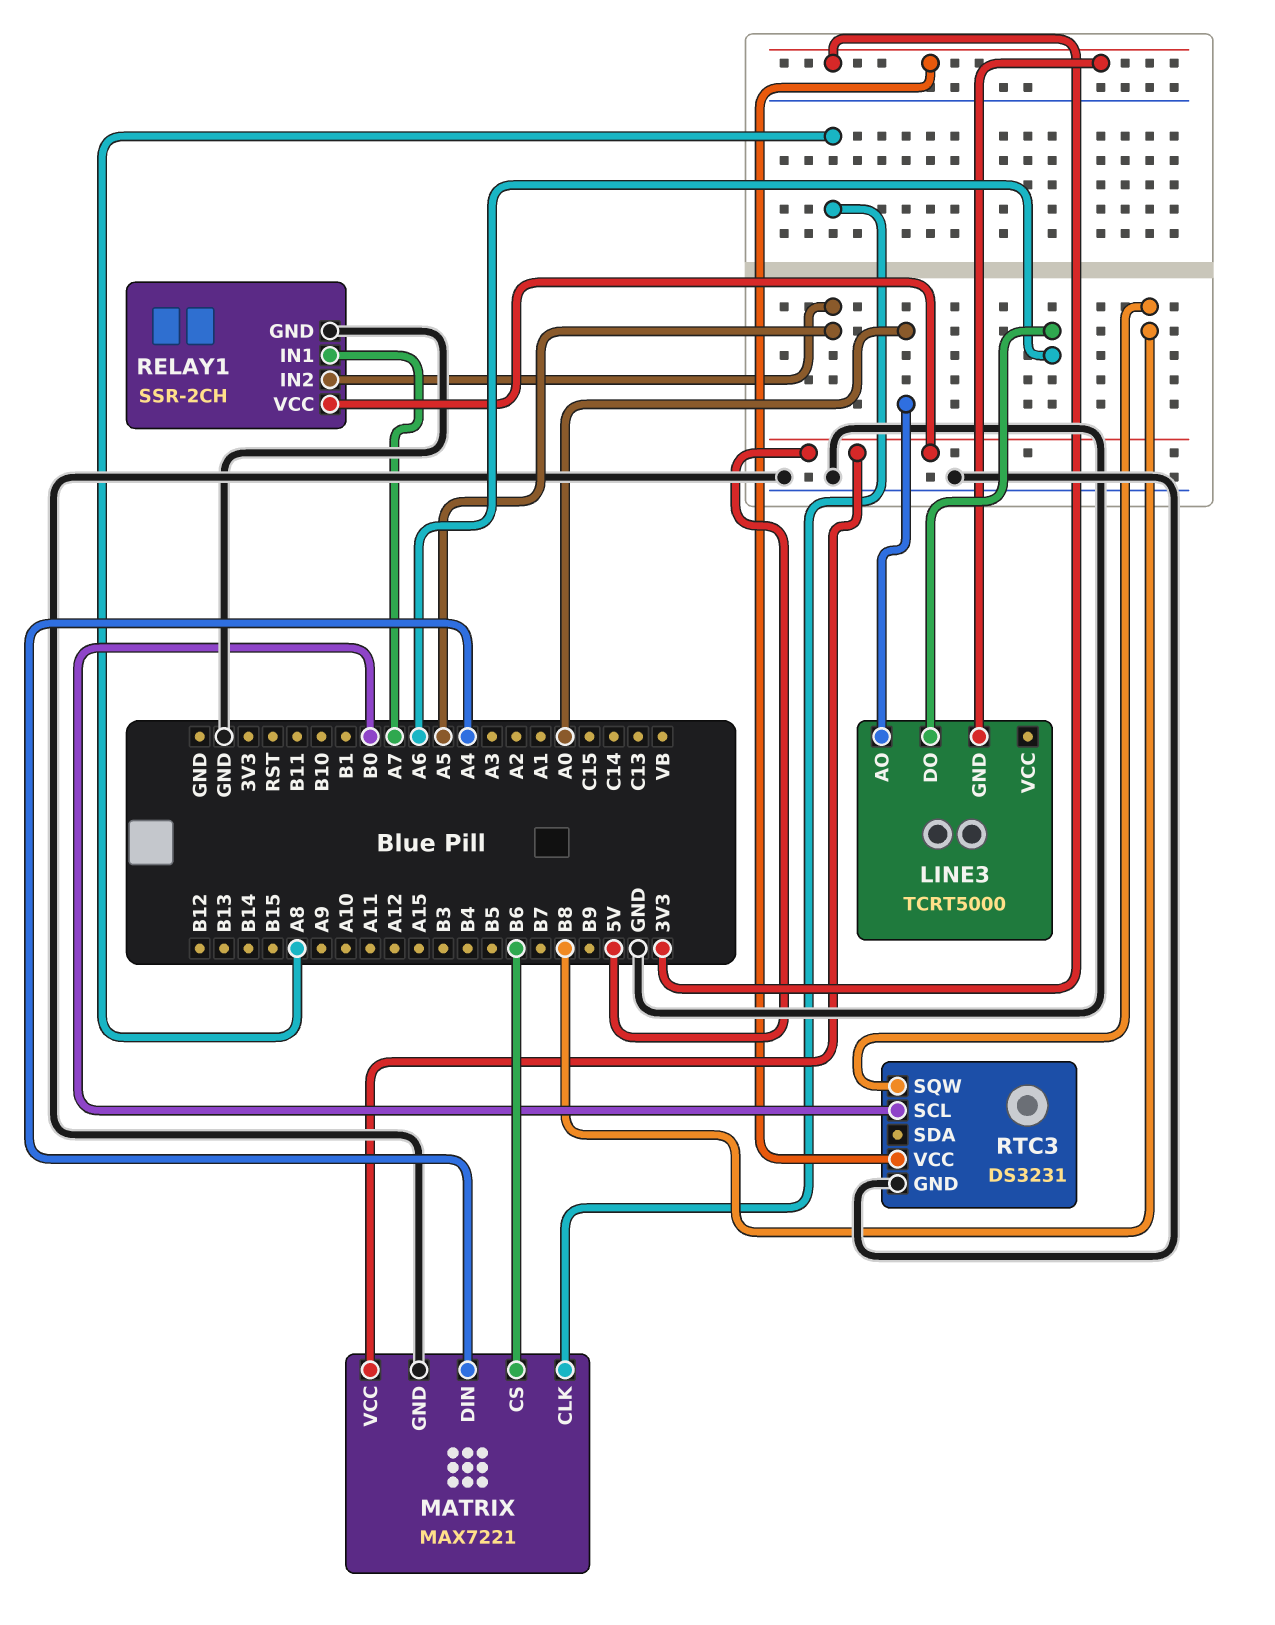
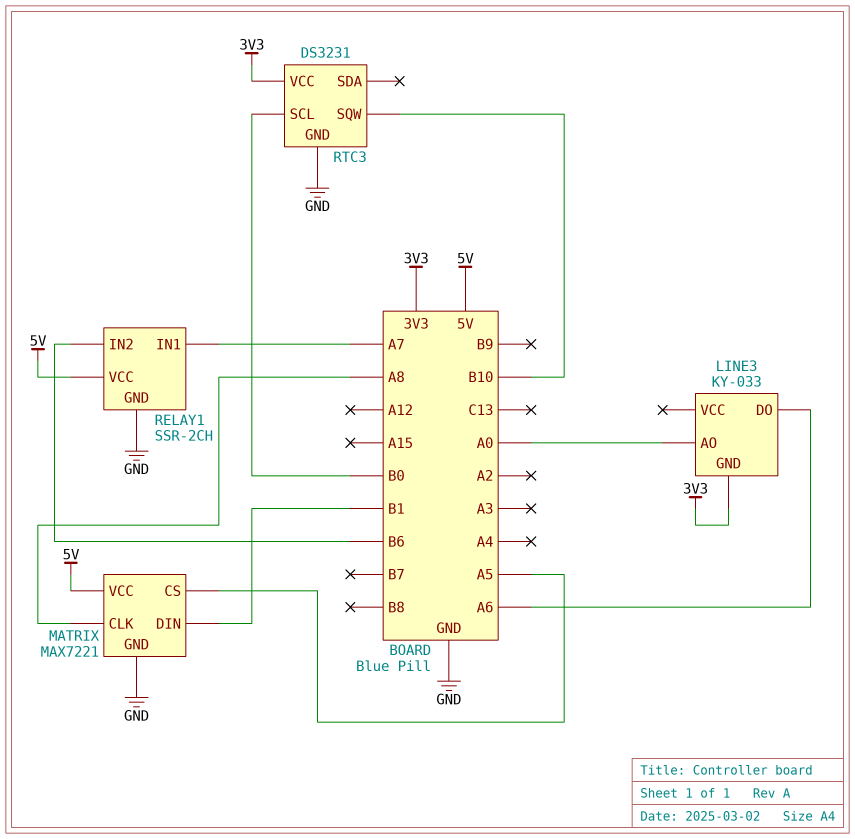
LINE3: TCRT5000 -> KY-033
MATRIX pin CS: B6 -> A5
MATRIX pin DIN: A4 -> B1
RELAY1 pin IN2: A5 -> B6
RTC3 pin SQW: B8 -> B10

